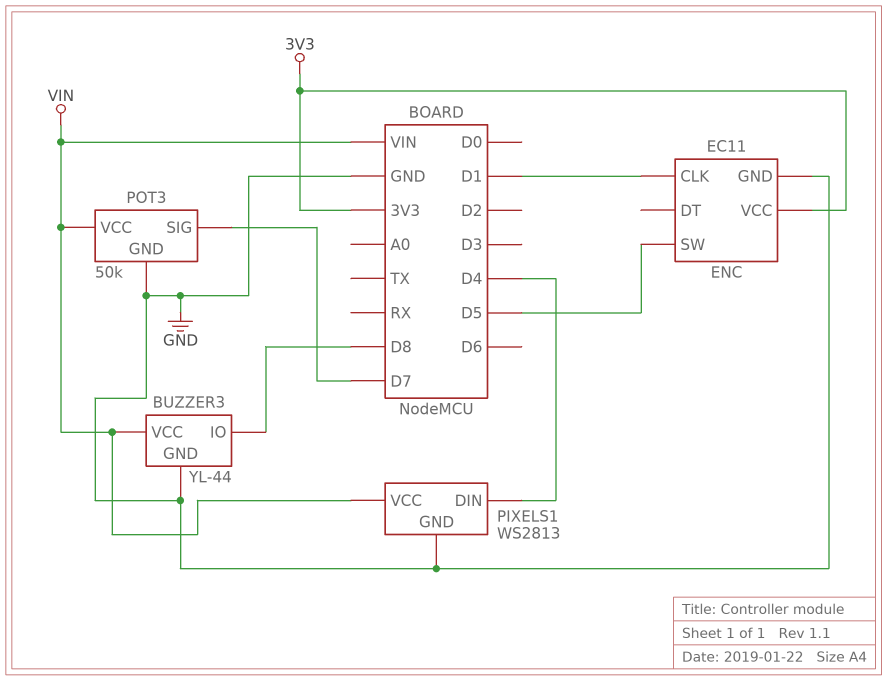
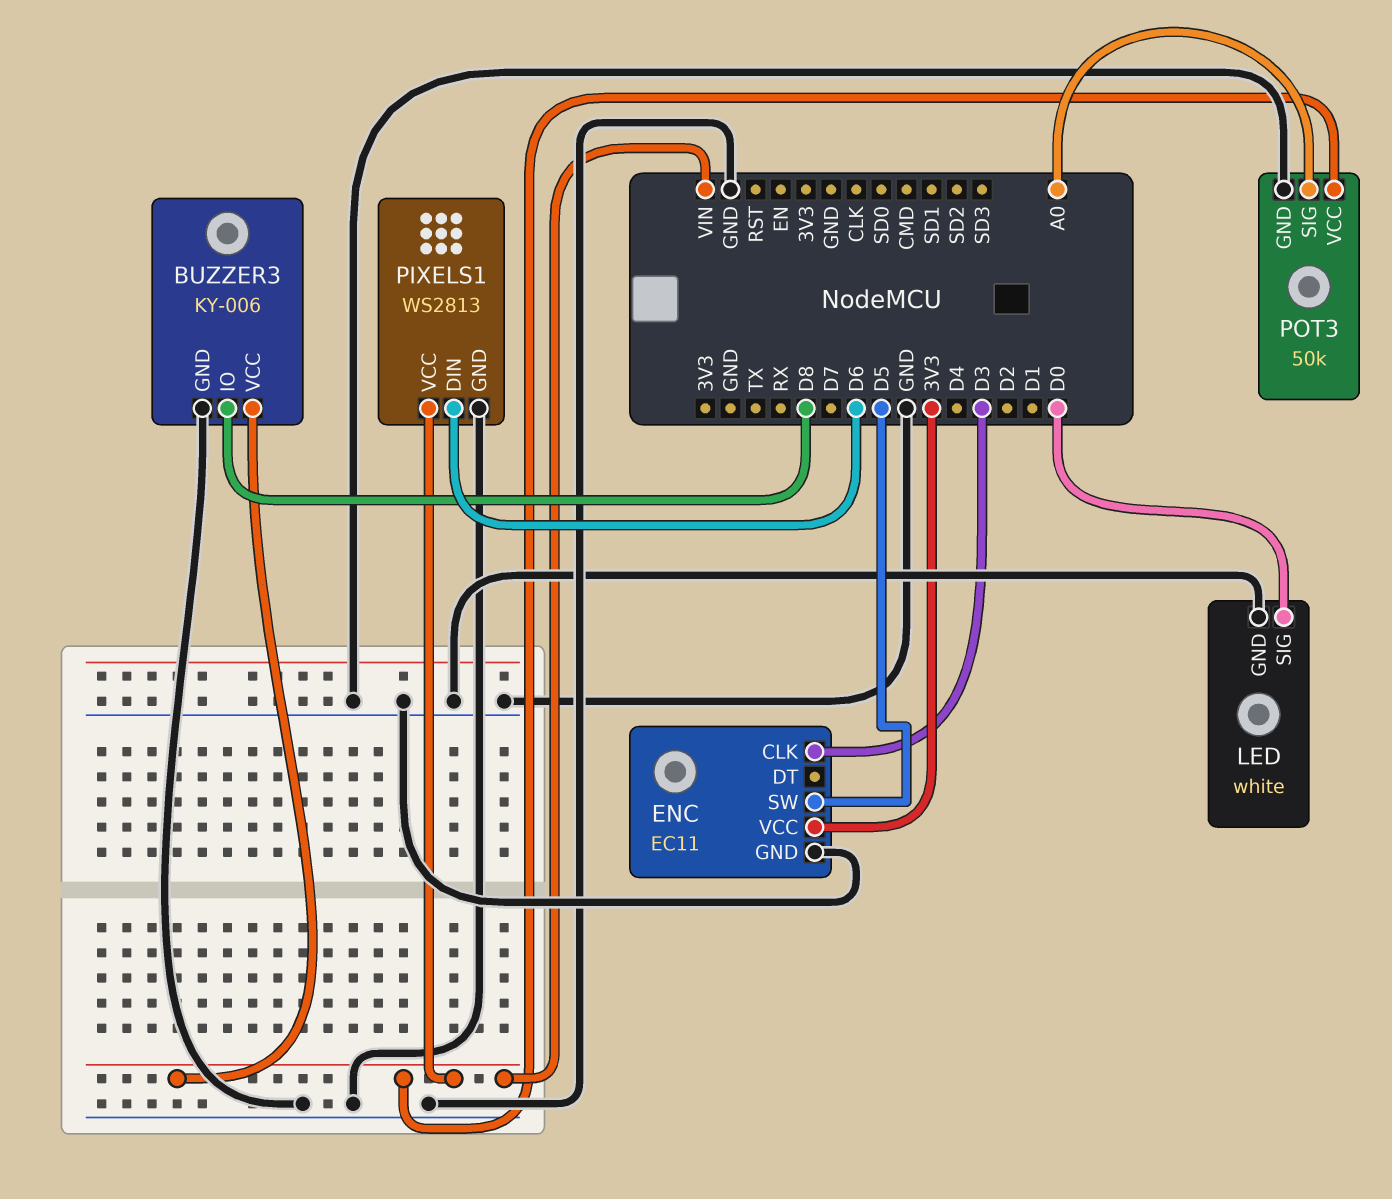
BUZZER3: YL-44 -> KY-006
ENC pin CLK: D1 -> D3
LED: none -> white
LED pin GND: none -> GND
LED pin SIG: none -> D0
PIXELS1 pin DIN: D4 -> D6
POT3 pin SIG: D7 -> A0

